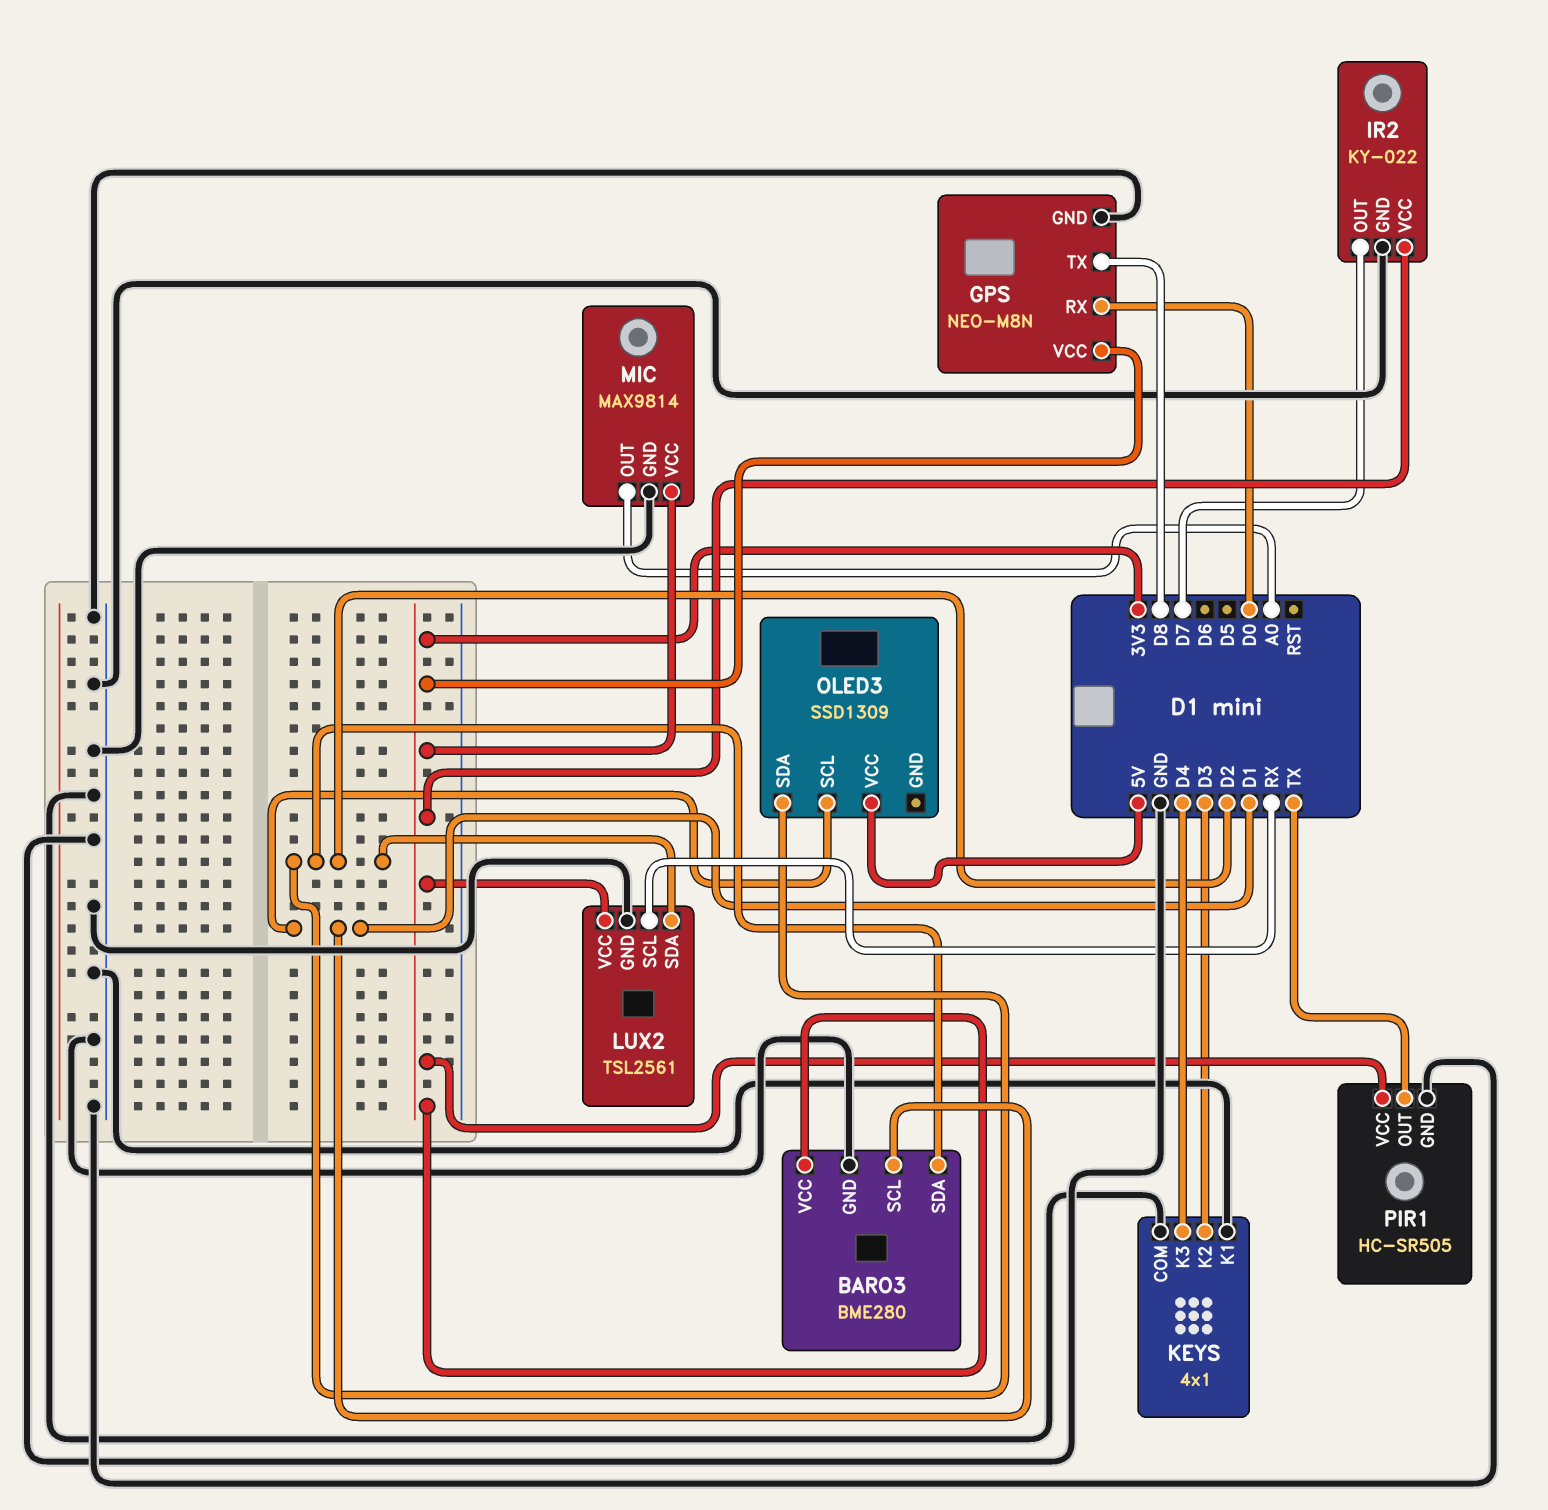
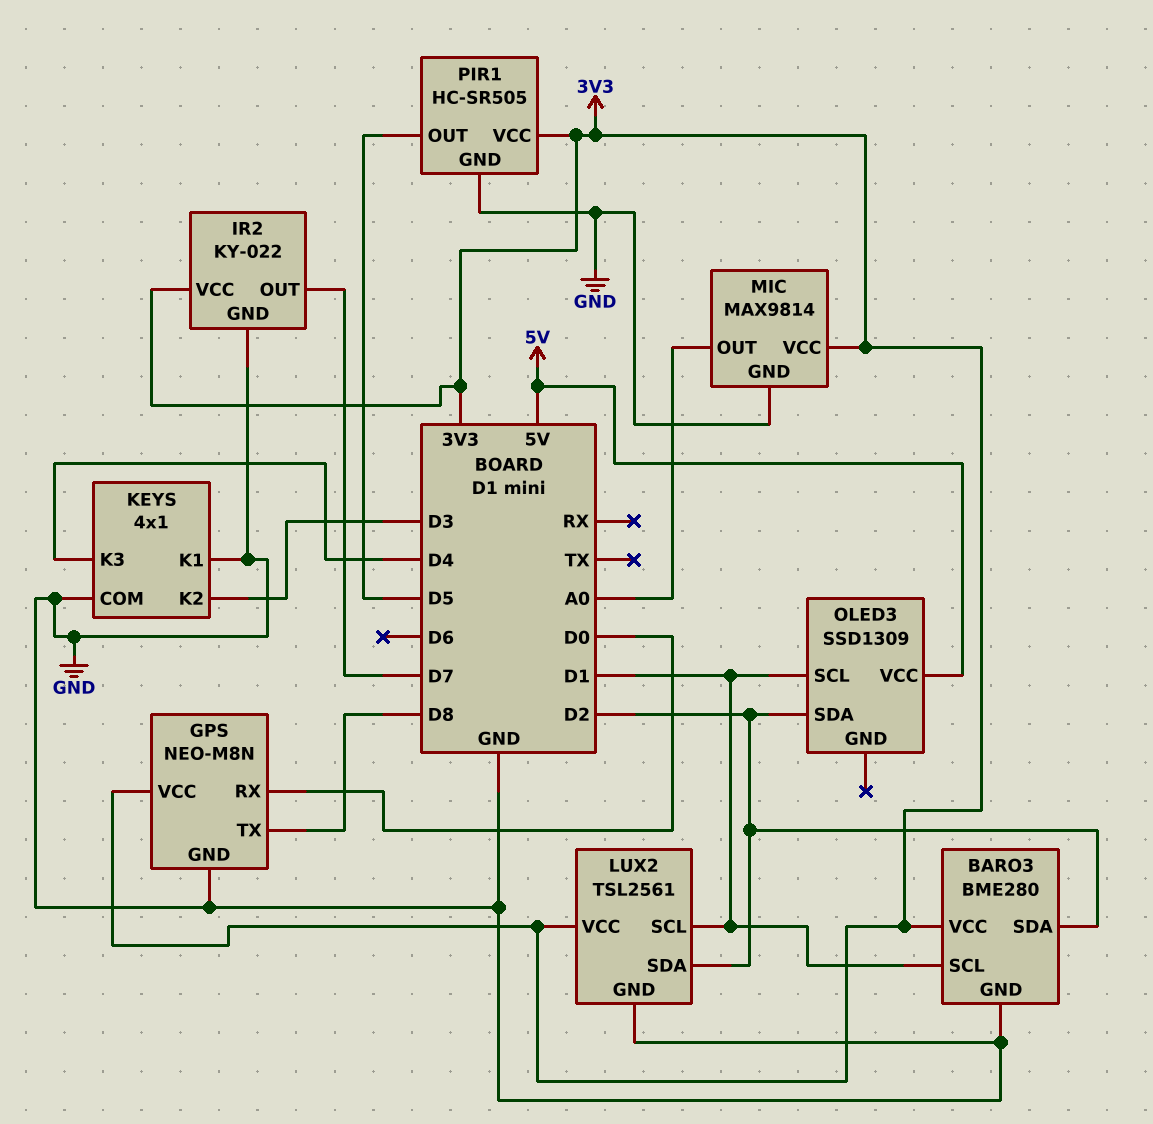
LUX2 pin SCL: RX -> D1
PIR1 pin OUT: TX -> D5

